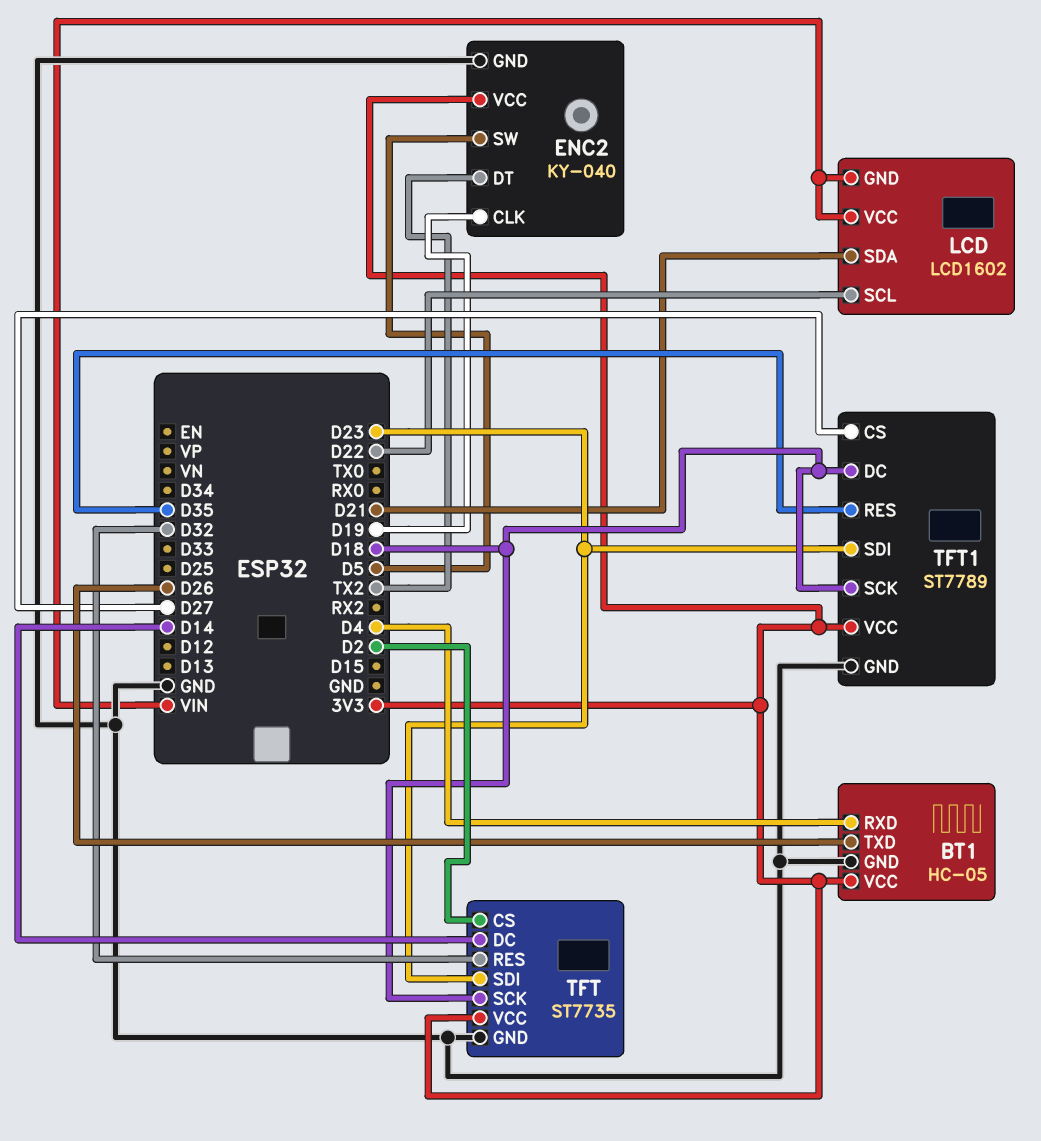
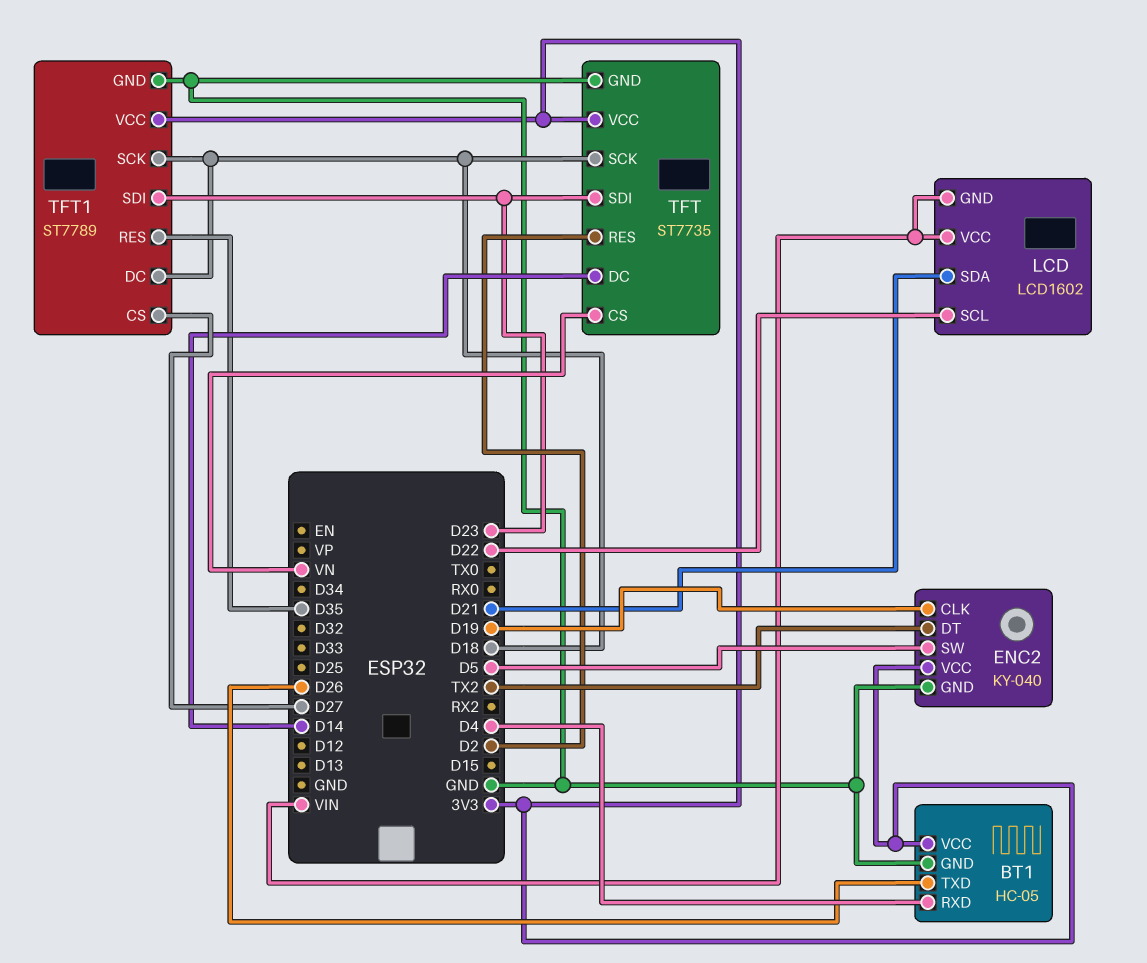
TFT pin CS: D2 -> VN
TFT pin RES: D32 -> D2

